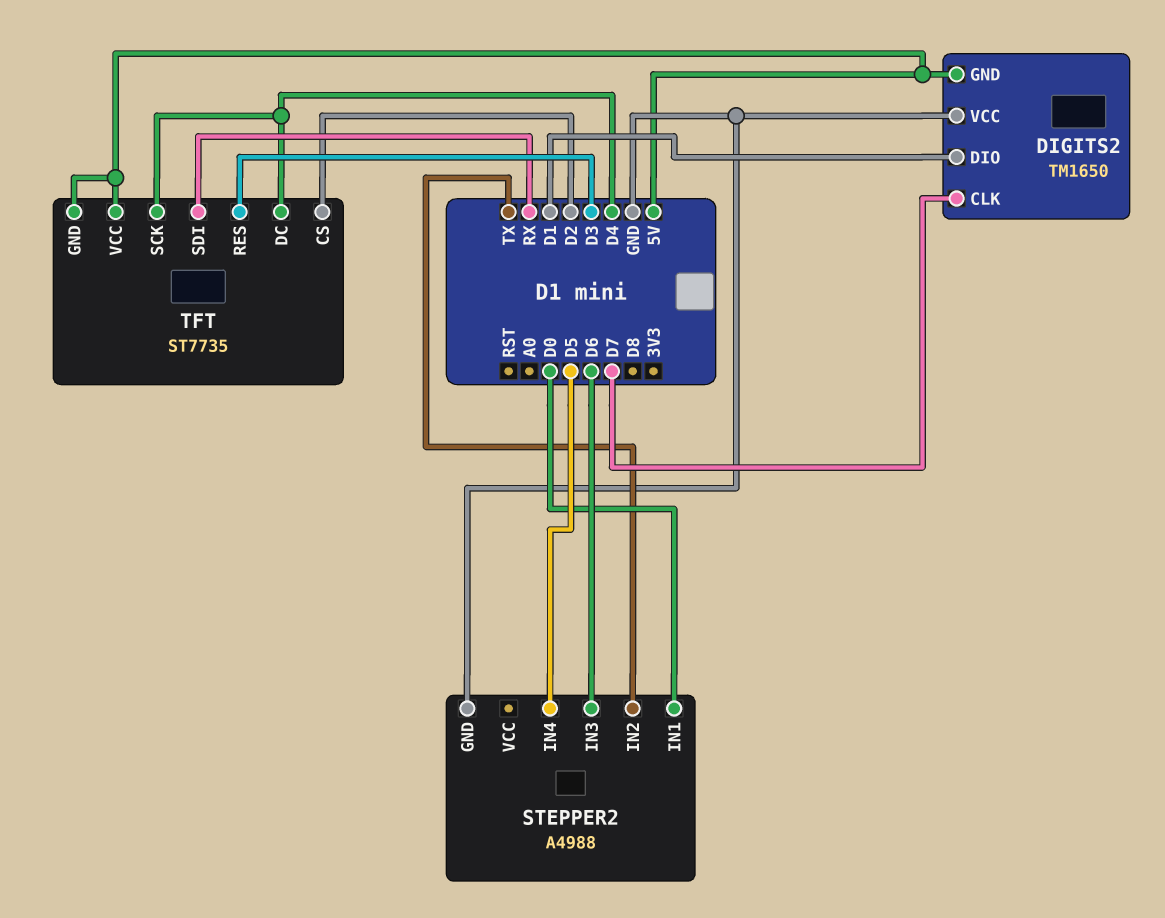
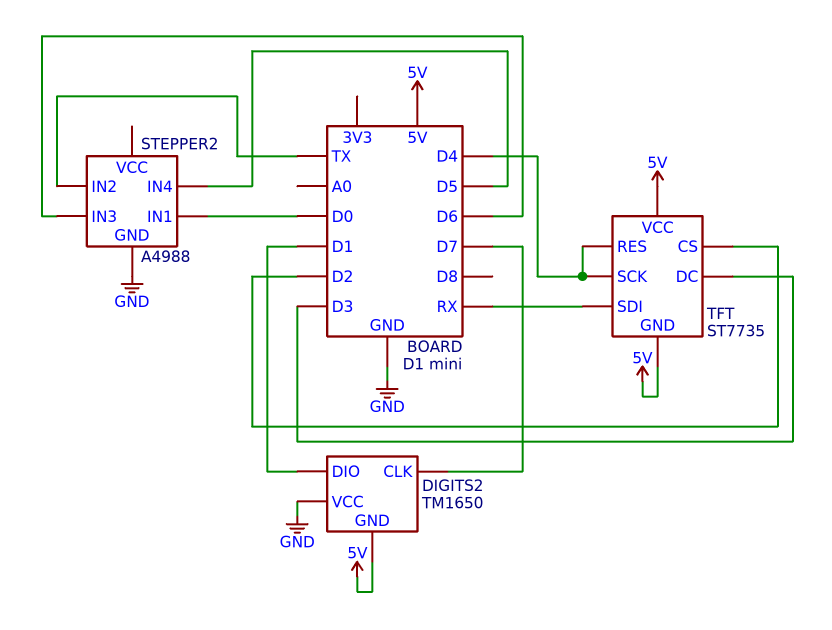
TFT pin DC: D4 -> D3
TFT pin RES: D3 -> D4

